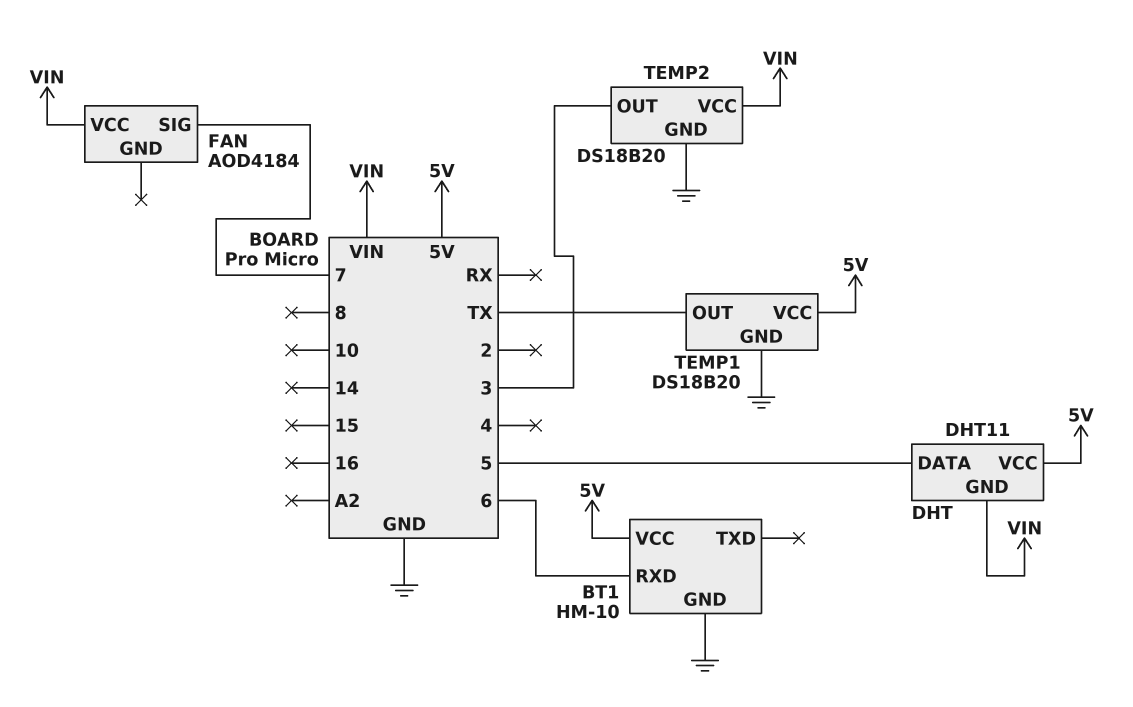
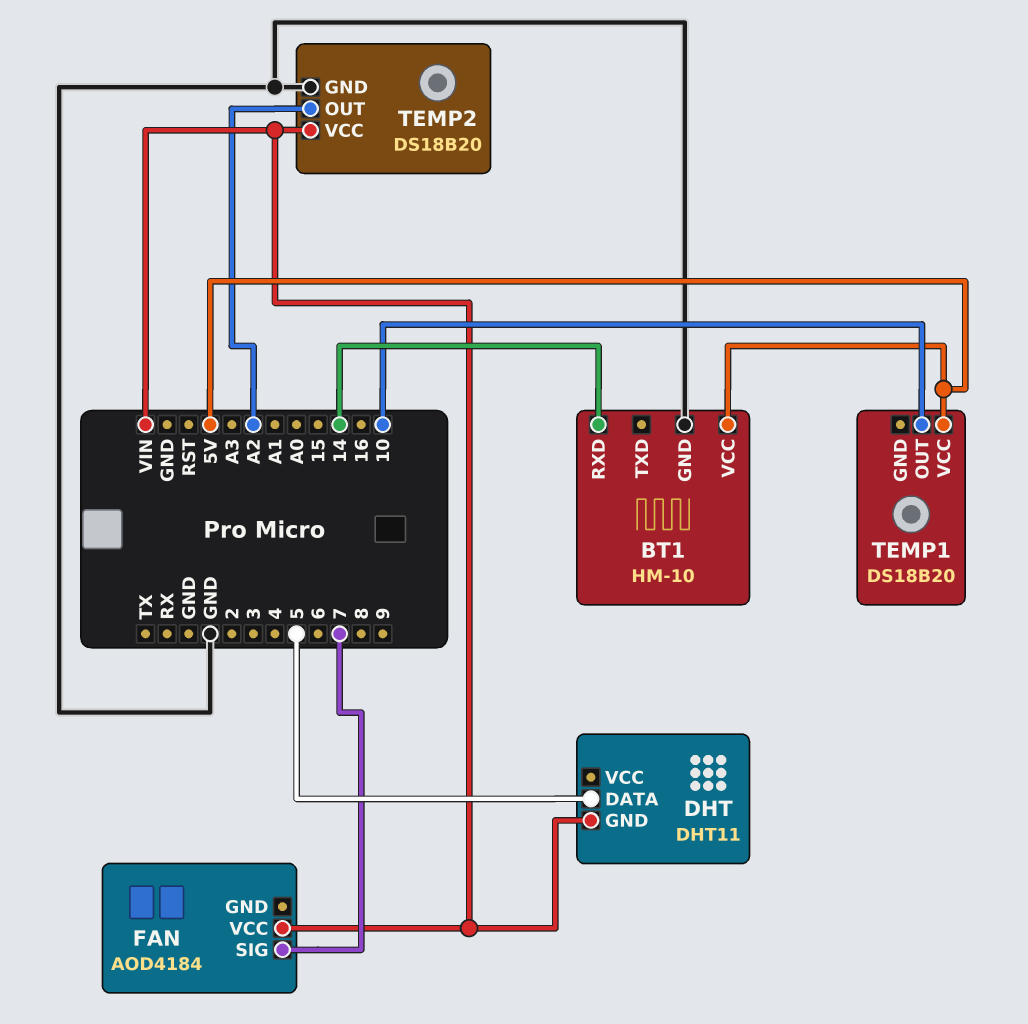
BT1 pin RXD: 6 -> 14
DHT pin VCC: 5V -> none
TEMP1 pin GND: GND -> none
TEMP1 pin OUT: TX -> 10
TEMP2 pin OUT: 3 -> A2

